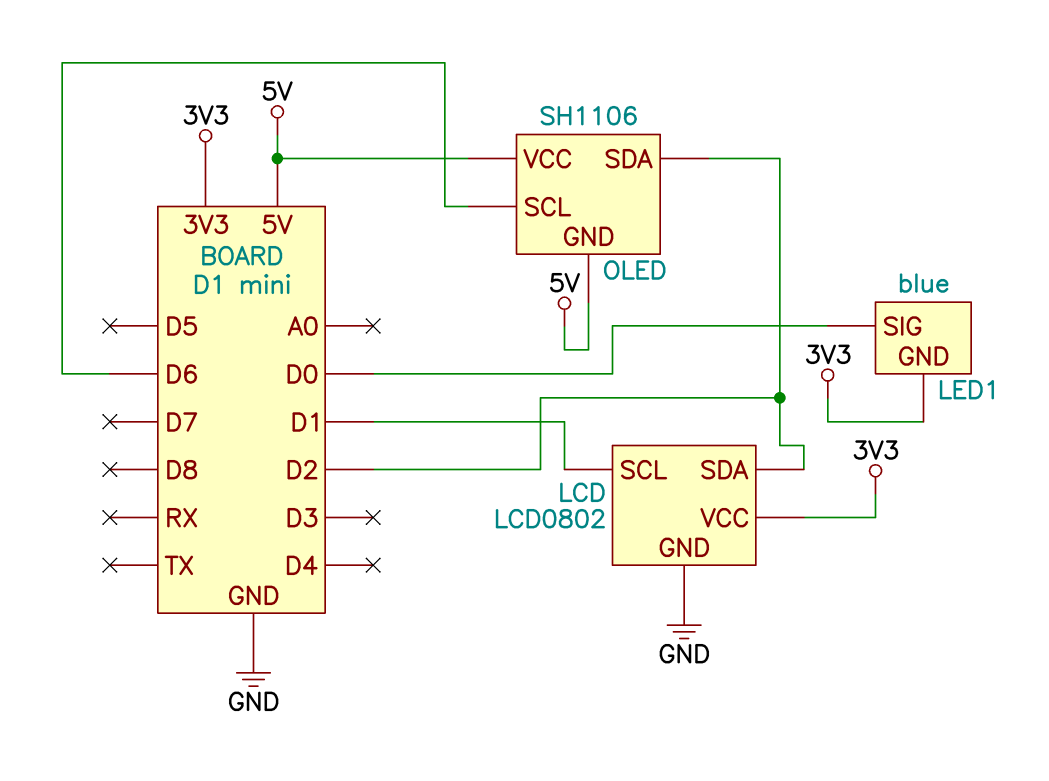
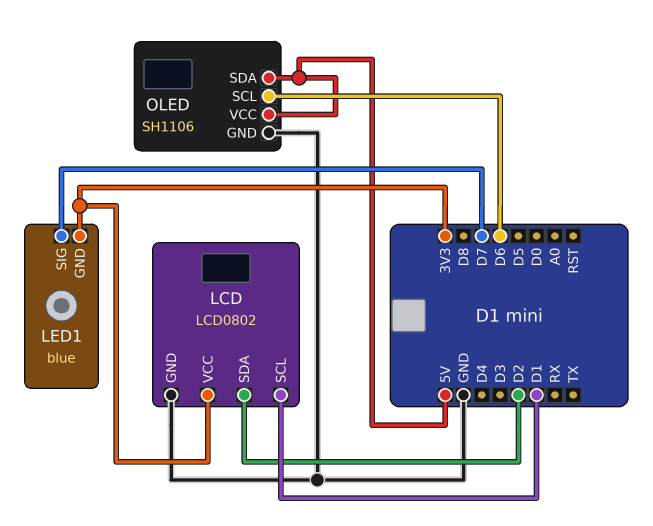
LED1 pin SIG: D0 -> D7
OLED pin GND: 5V -> GND
OLED pin SDA: D2 -> 5V

